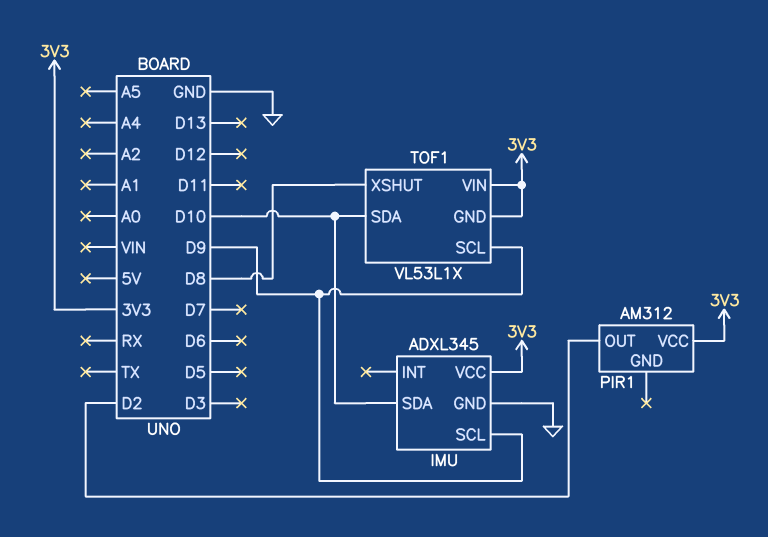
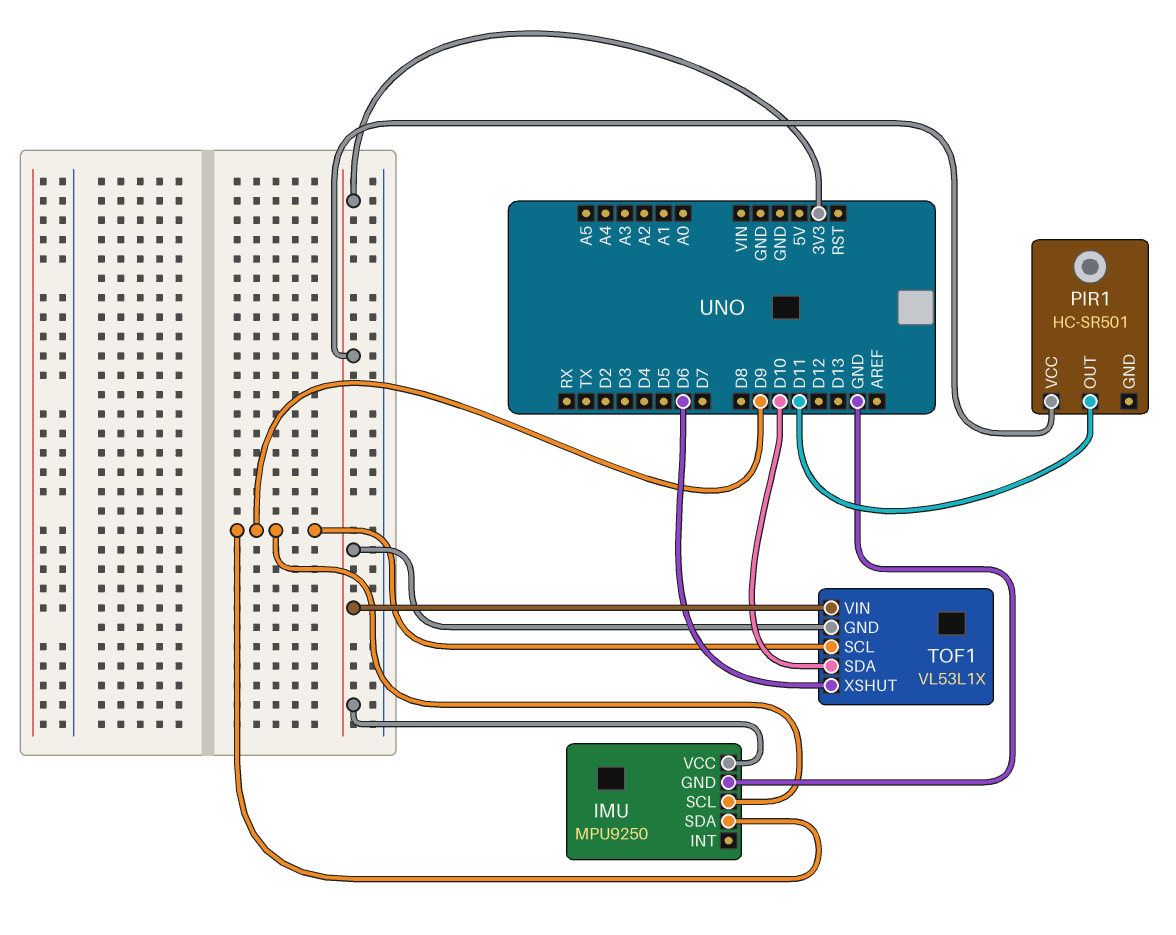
IMU: ADXL345 -> MPU9250
IMU pin SDA: D10 -> D9
PIR1: AM312 -> HC-SR501
PIR1 pin OUT: D2 -> D11
TOF1 pin XSHUT: D8 -> D6

